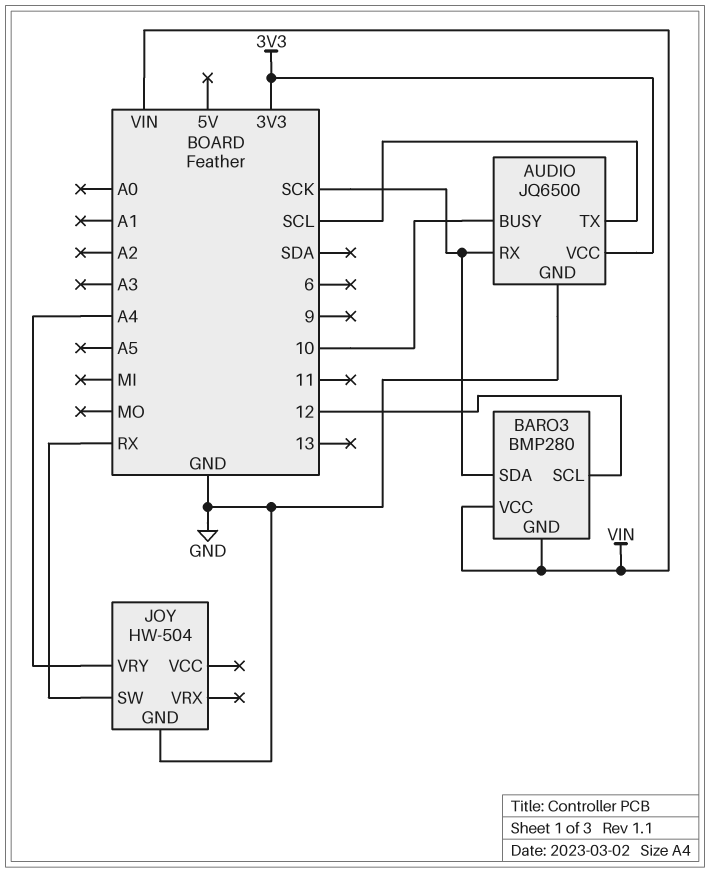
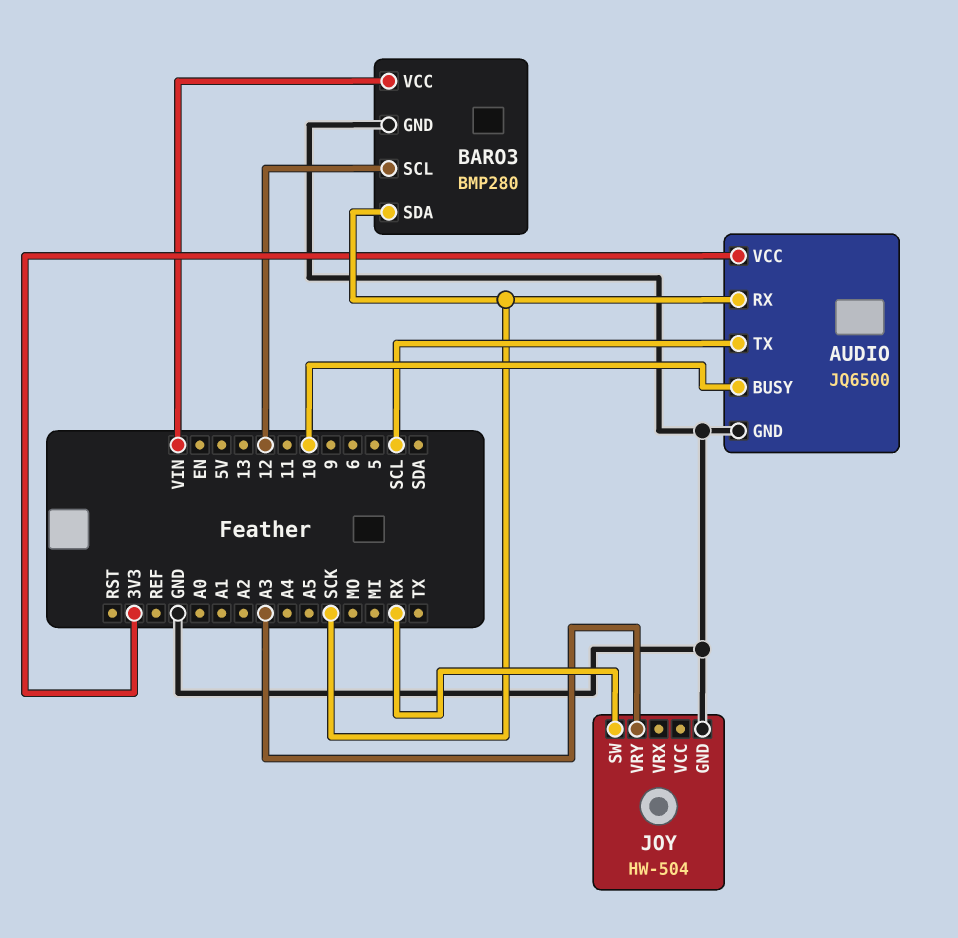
BARO3 pin GND: VIN -> GND
JOY pin VRY: A4 -> A3

